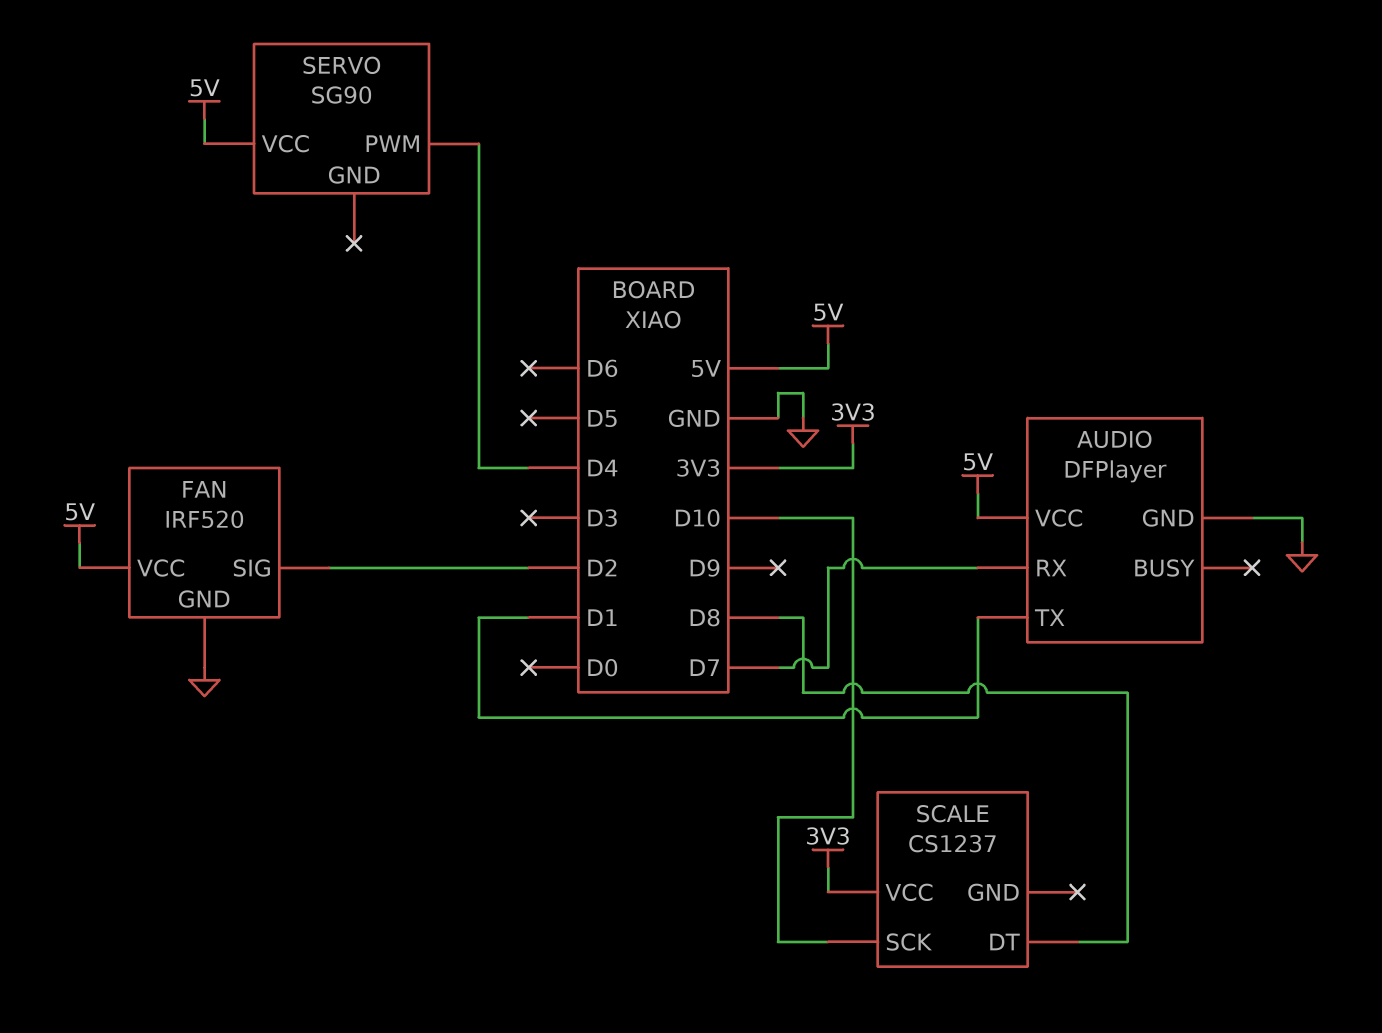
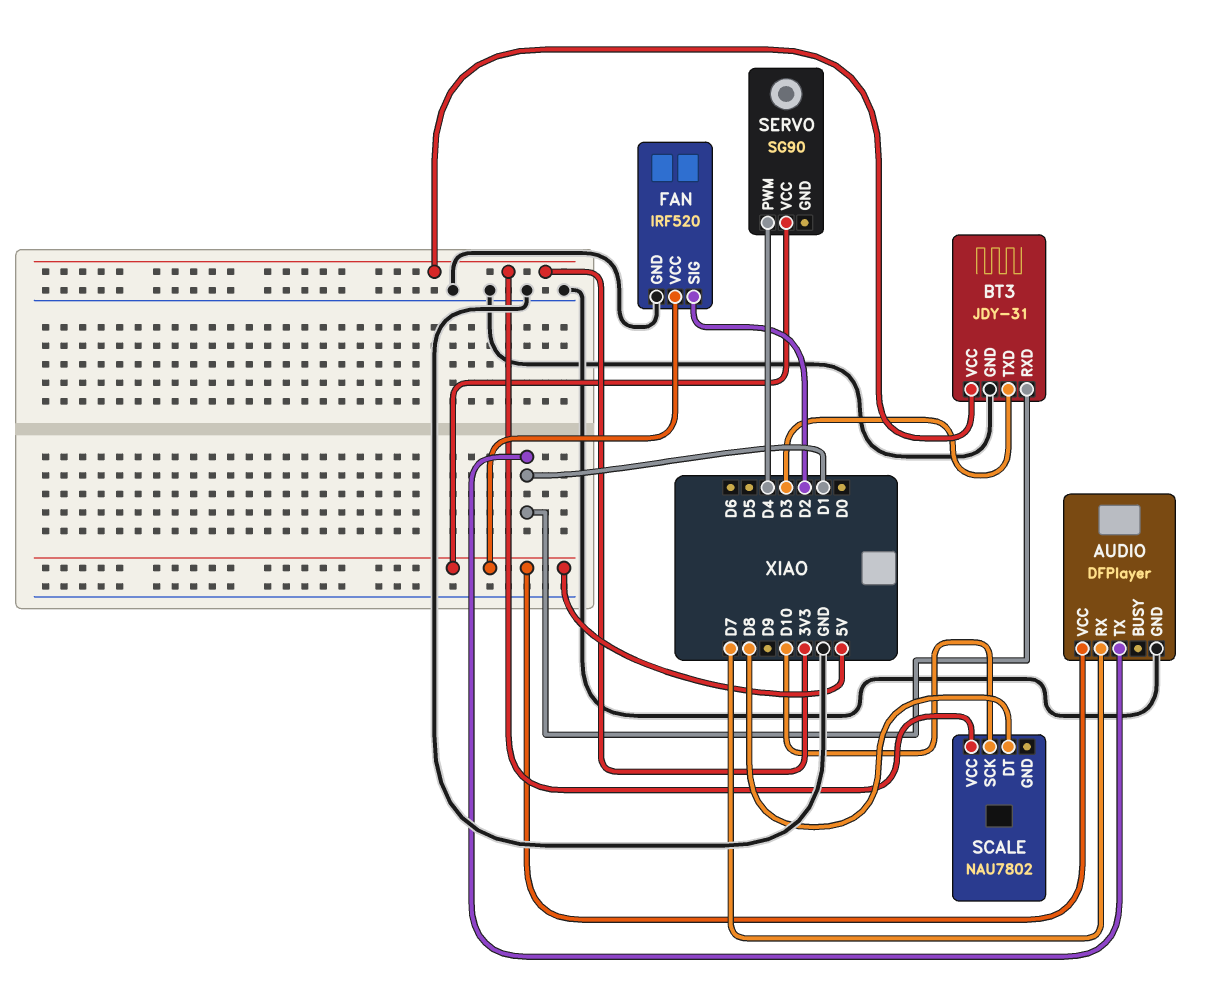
BT3: none -> JDY-31
BT3 pin GND: none -> GND
BT3 pin RXD: none -> D1
BT3 pin TXD: none -> D3
BT3 pin VCC: none -> 3V3
SCALE: CS1237 -> NAU7802

